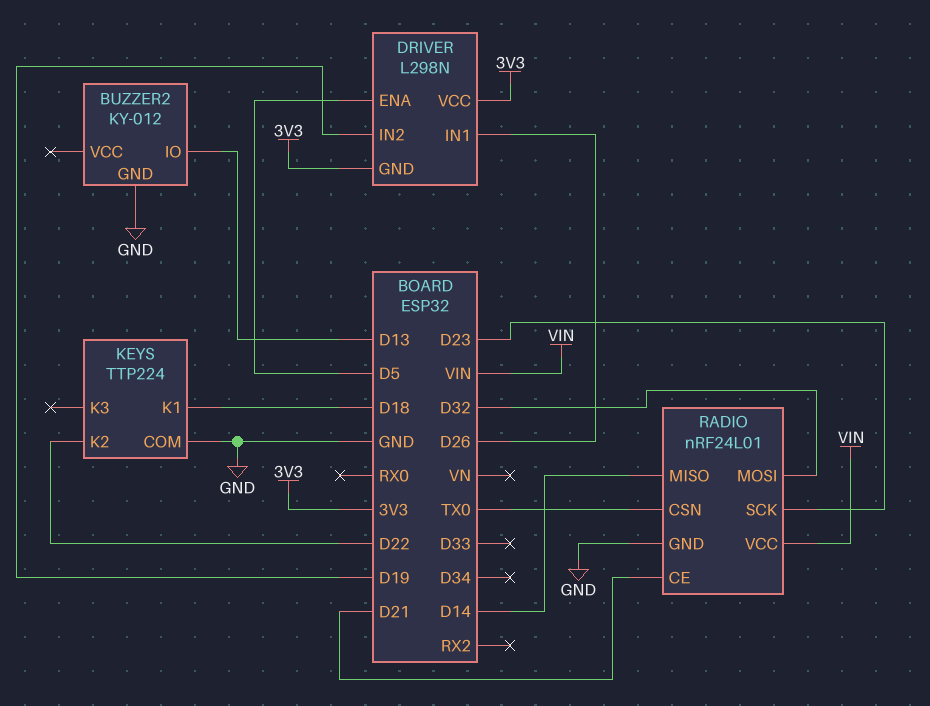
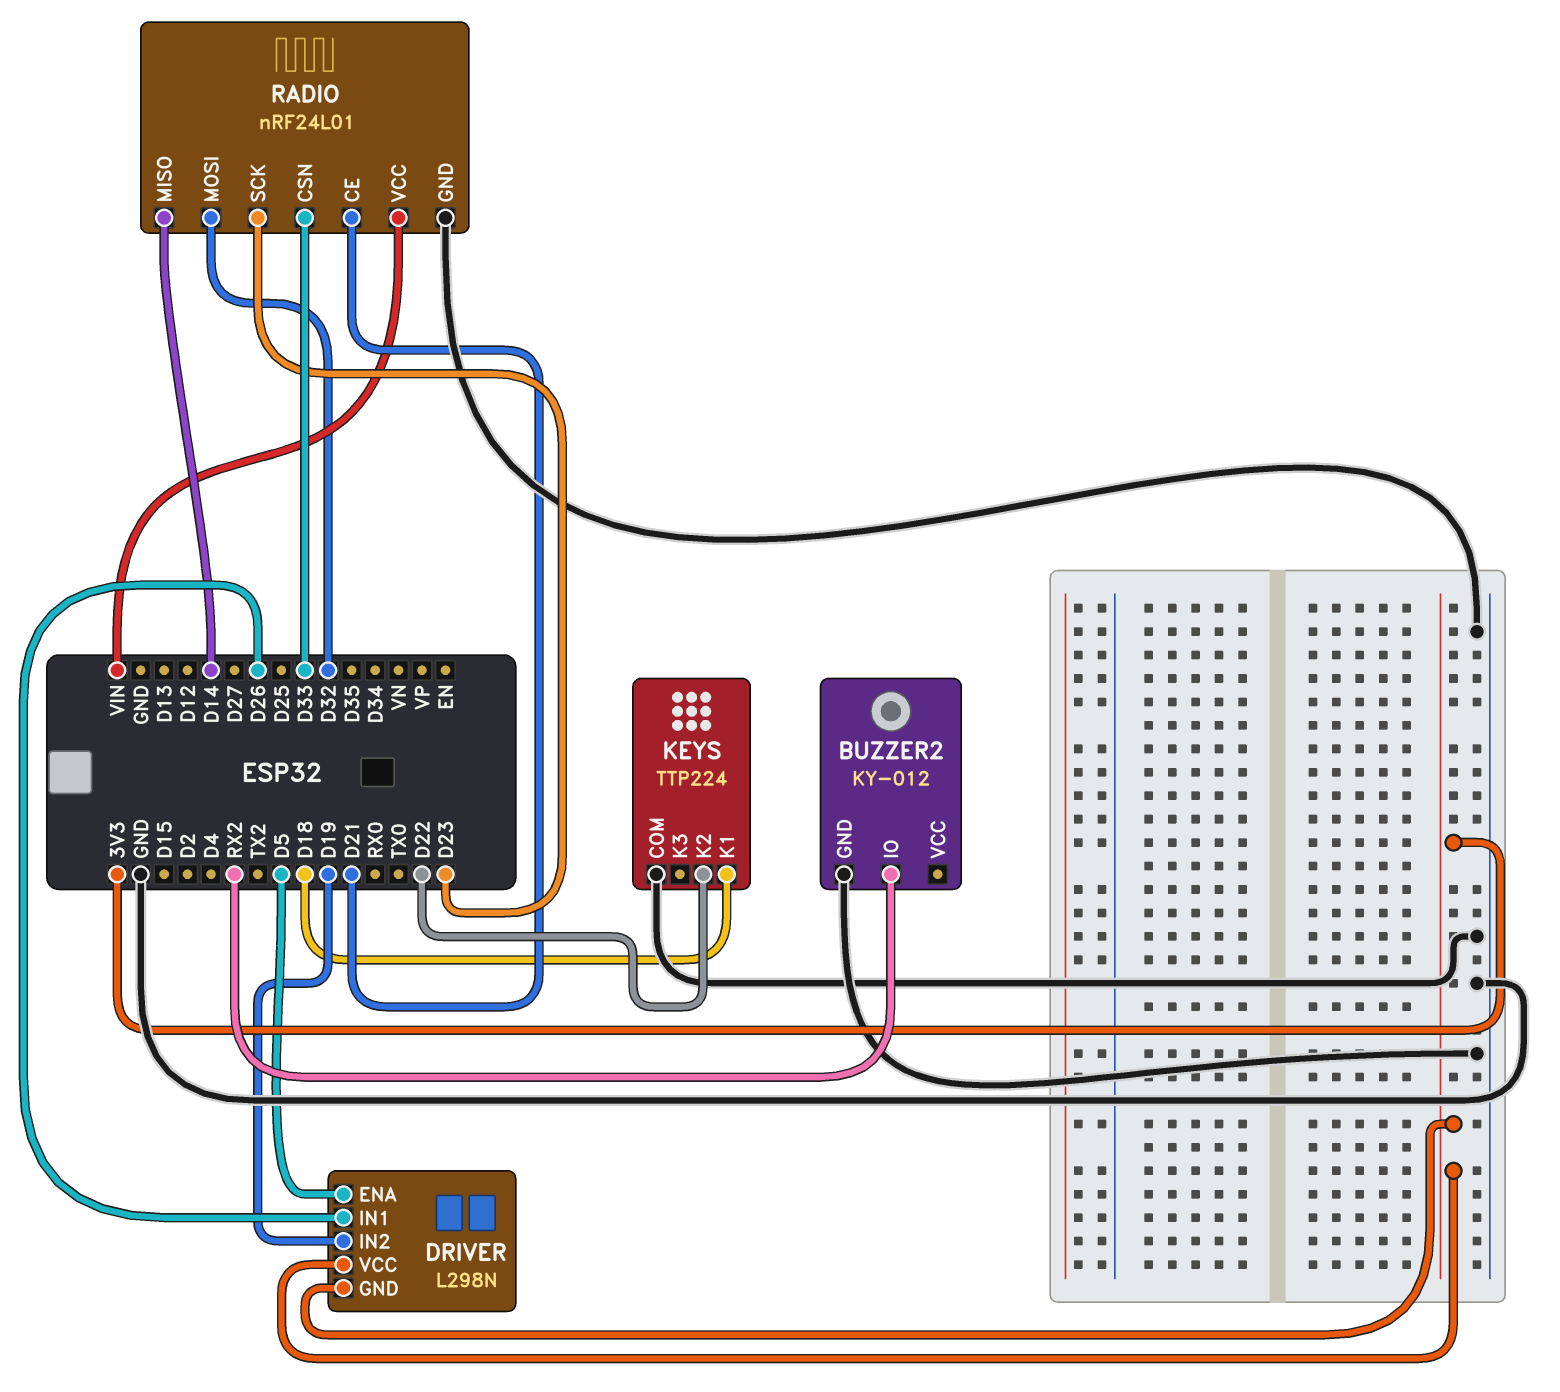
BUZZER2 pin IO: D13 -> RX2
RADIO pin CSN: TX0 -> D33

